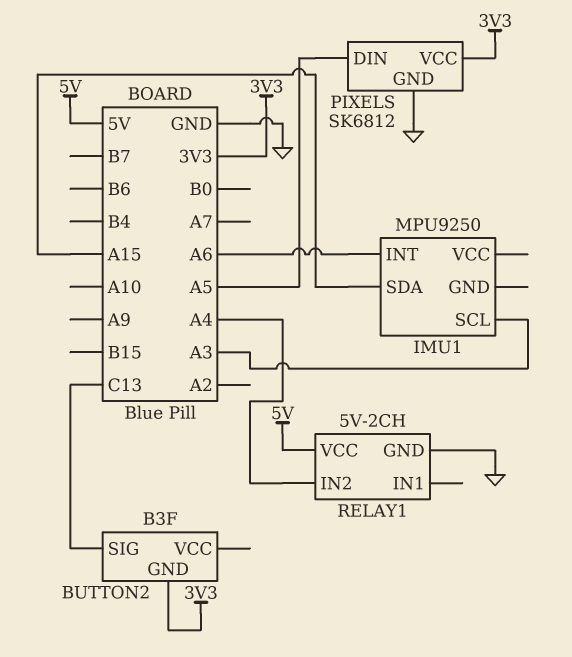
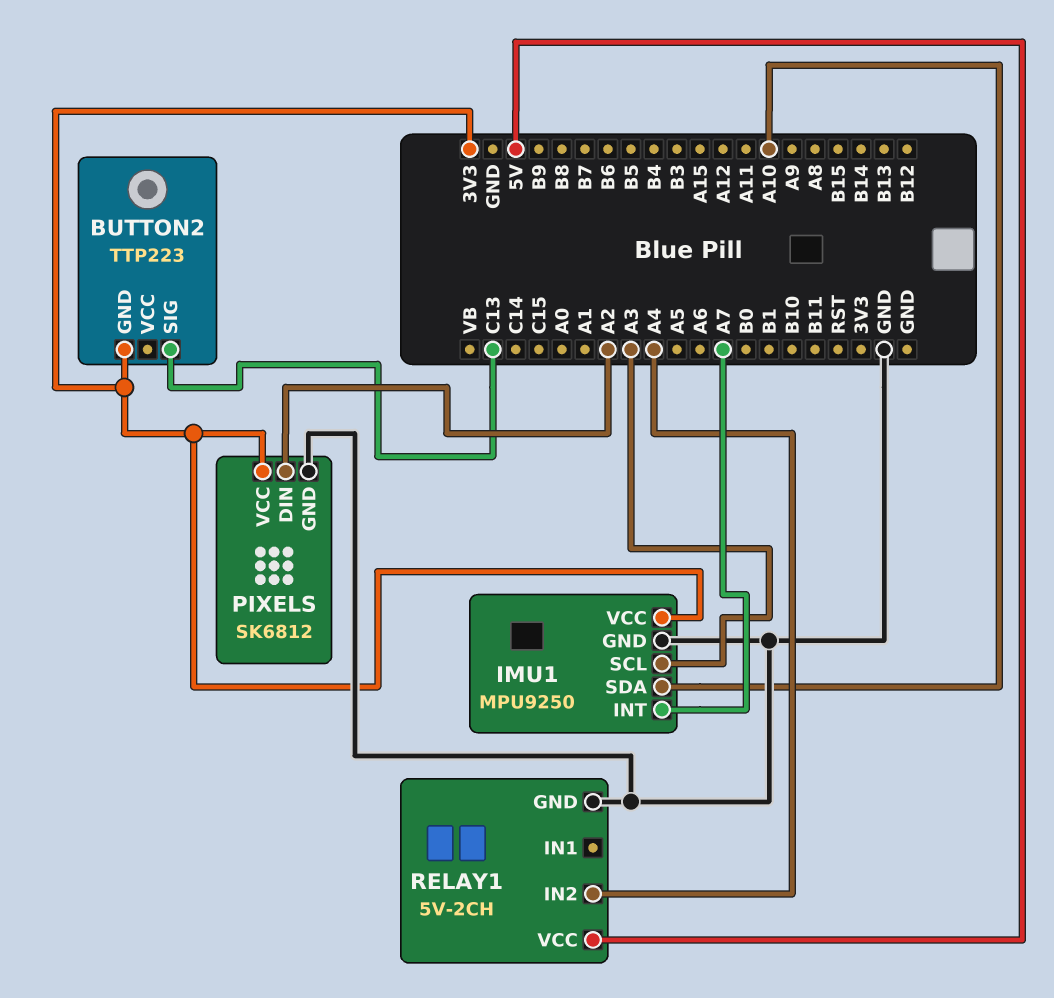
BUTTON2: B3F -> TTP223
IMU1 pin GND: none -> GND
IMU1 pin INT: A6 -> A7
IMU1 pin SDA: A15 -> A10
IMU1 pin VCC: none -> 3V3
PIXELS pin DIN: A5 -> A2

